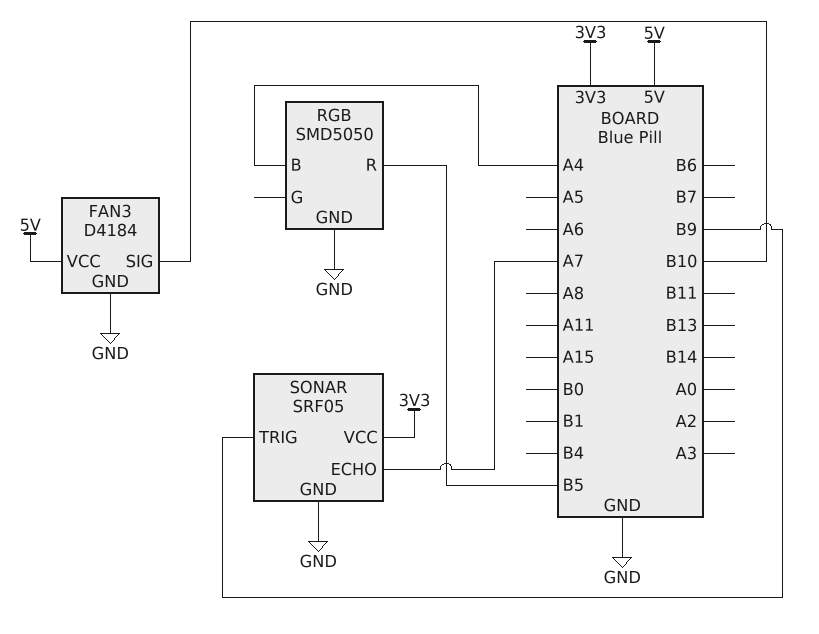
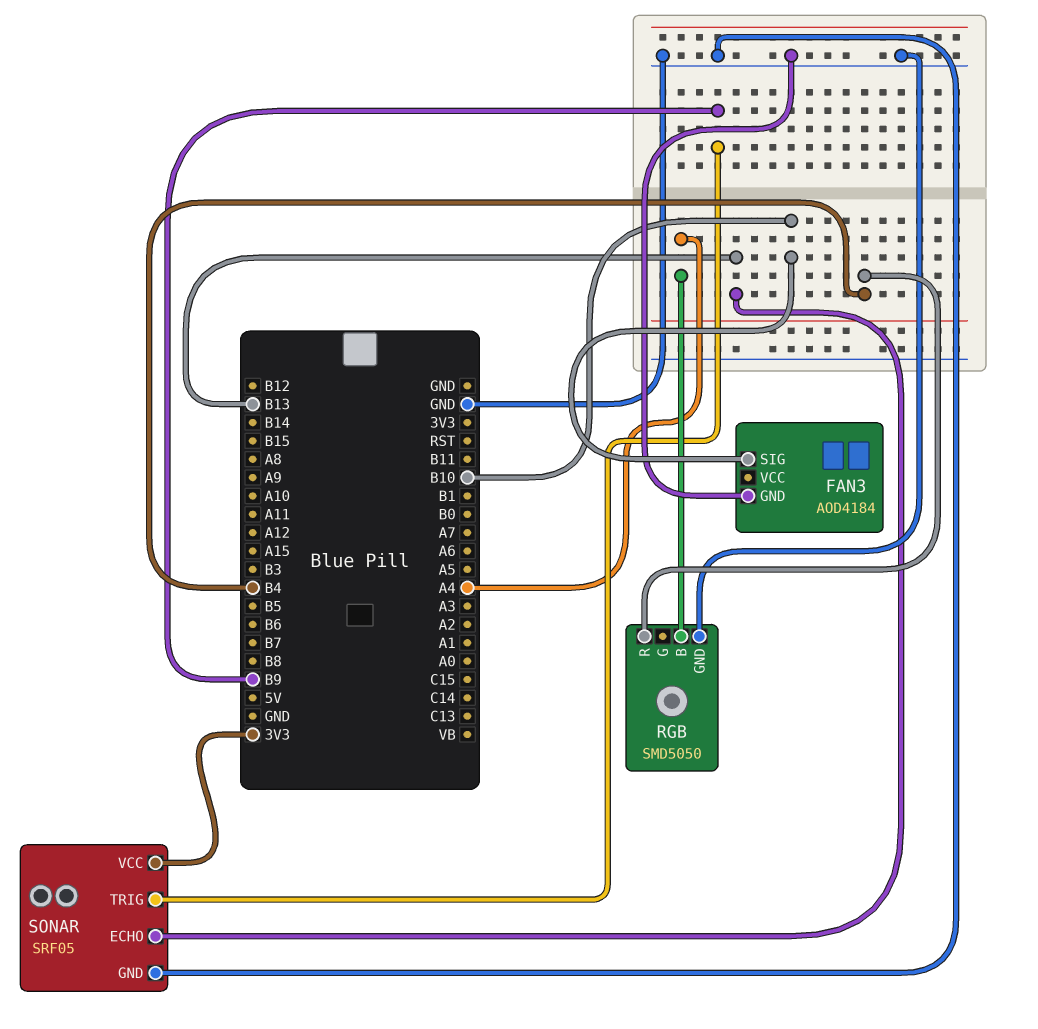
FAN3: D4184 -> AOD4184
FAN3 pin VCC: 5V -> none
RGB pin R: B5 -> B4
SONAR pin ECHO: A7 -> B13

